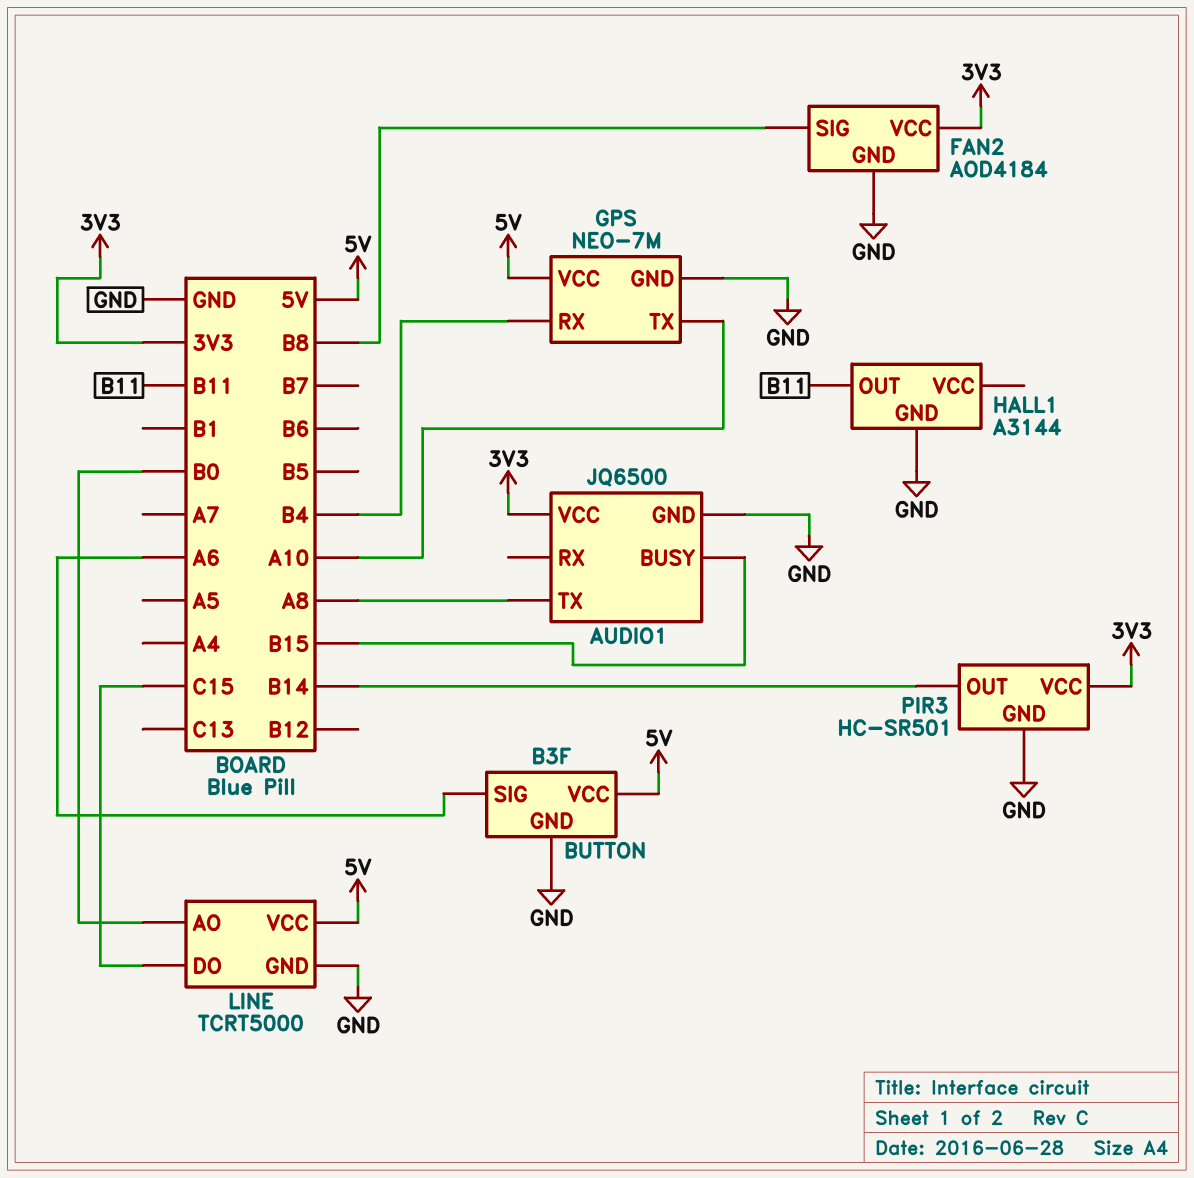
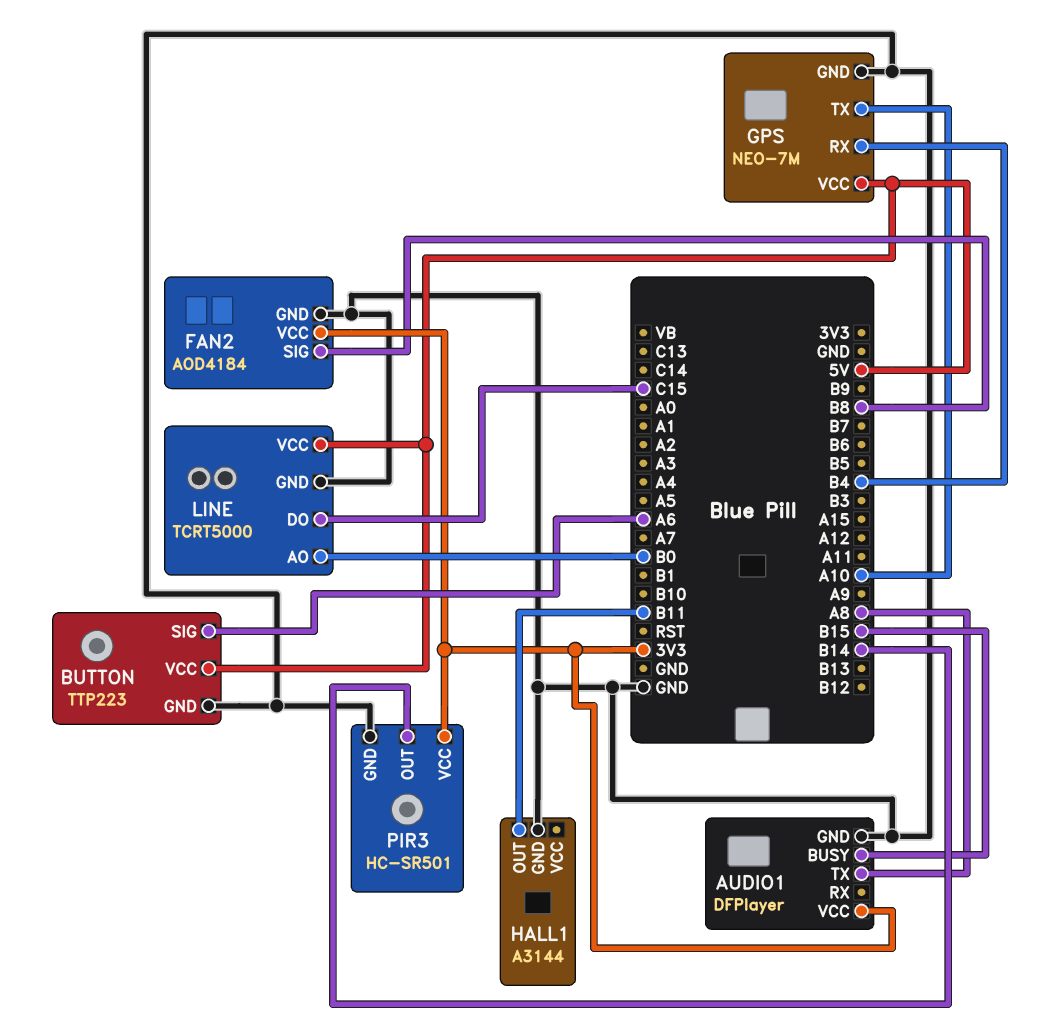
AUDIO1: JQ6500 -> DFPlayer
BUTTON: B3F -> TTP223

